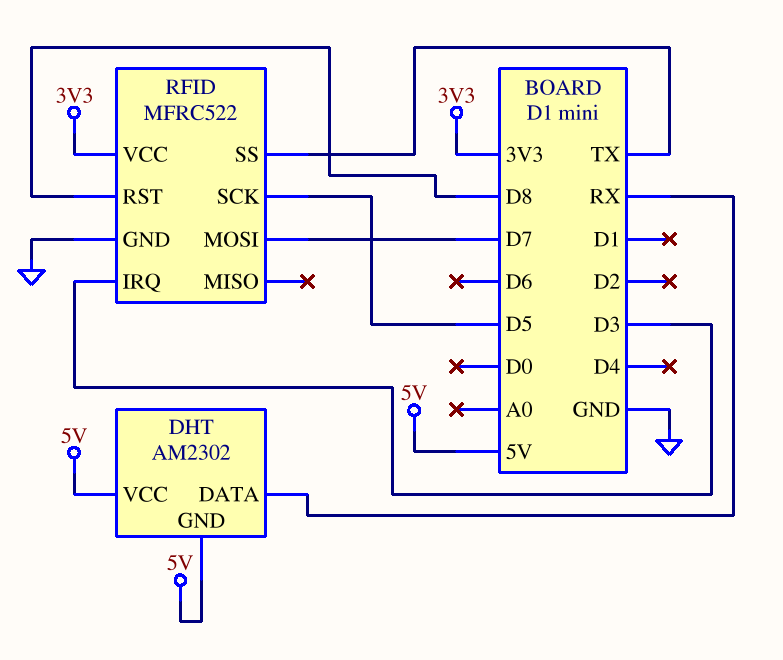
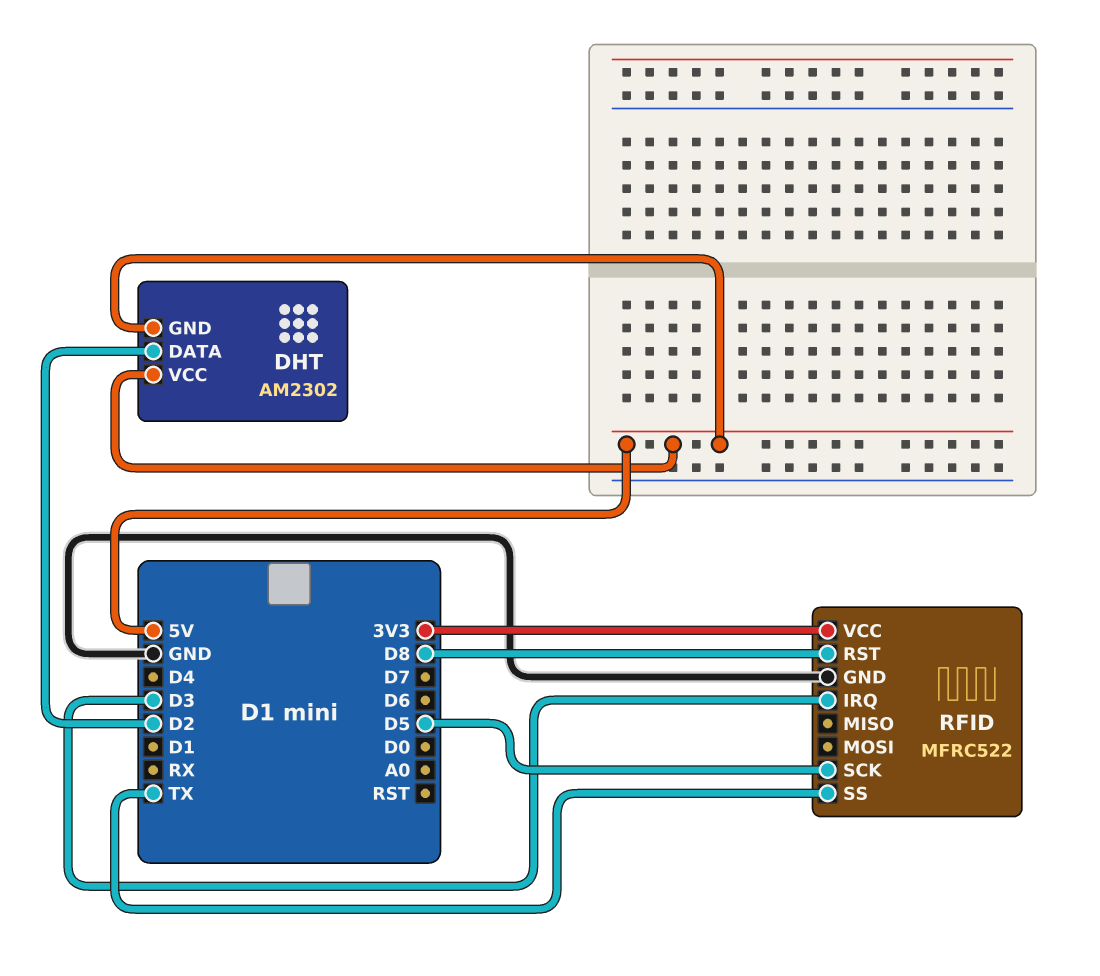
DHT pin DATA: RX -> D2
RFID pin MOSI: D7 -> none

